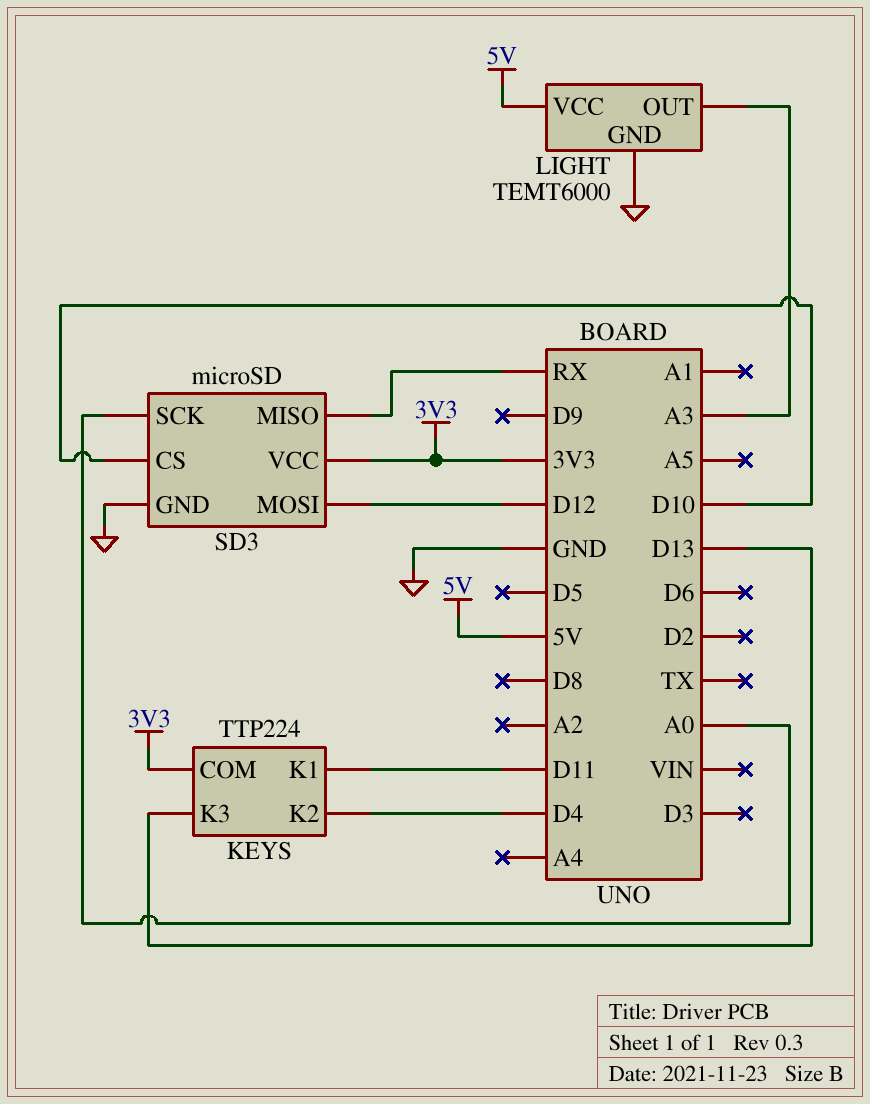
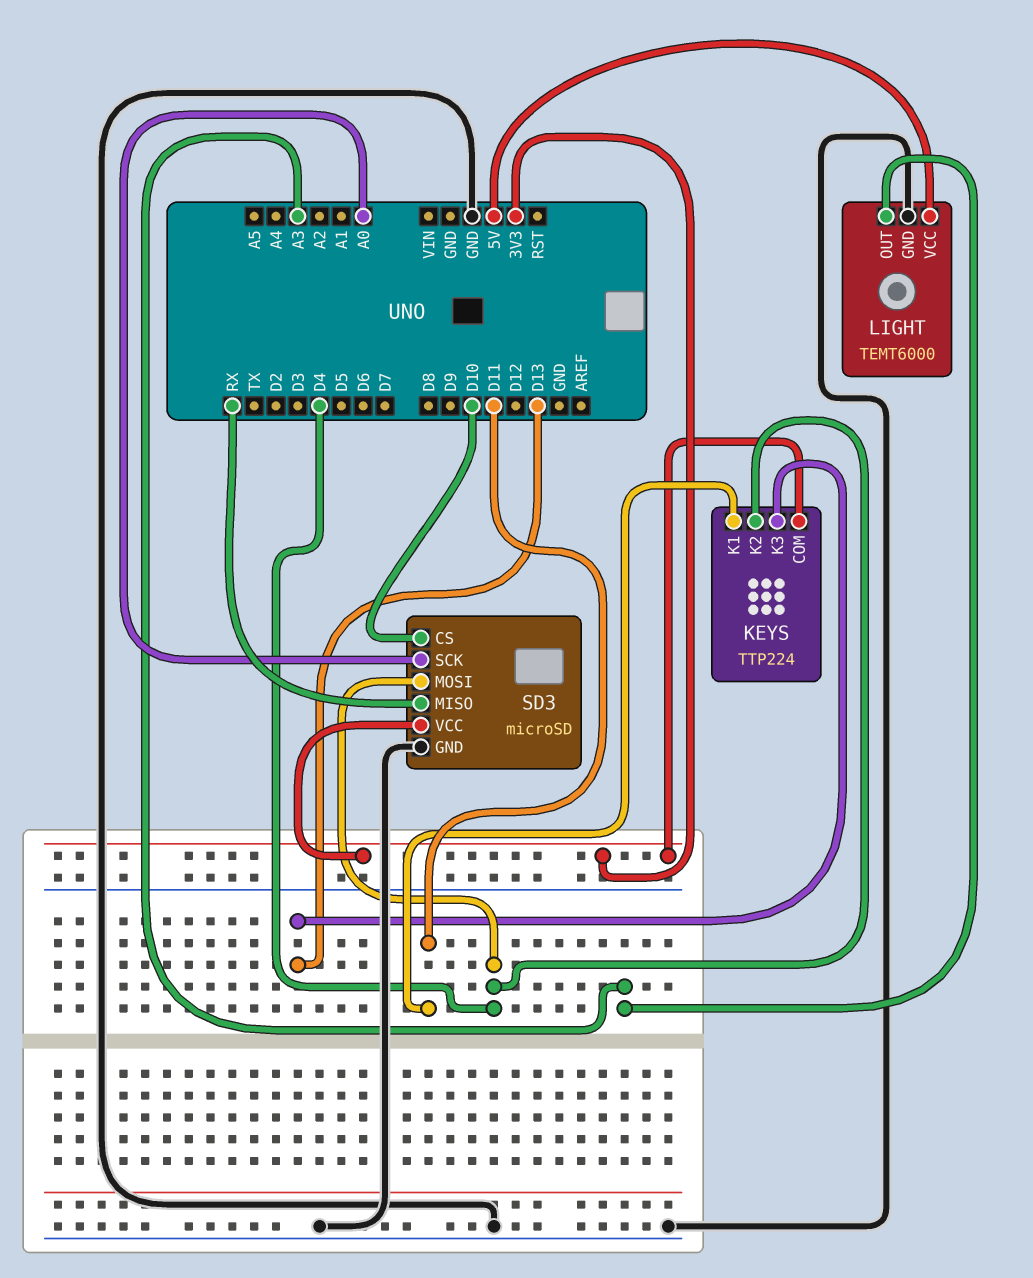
SD3 pin MOSI: D12 -> D4

